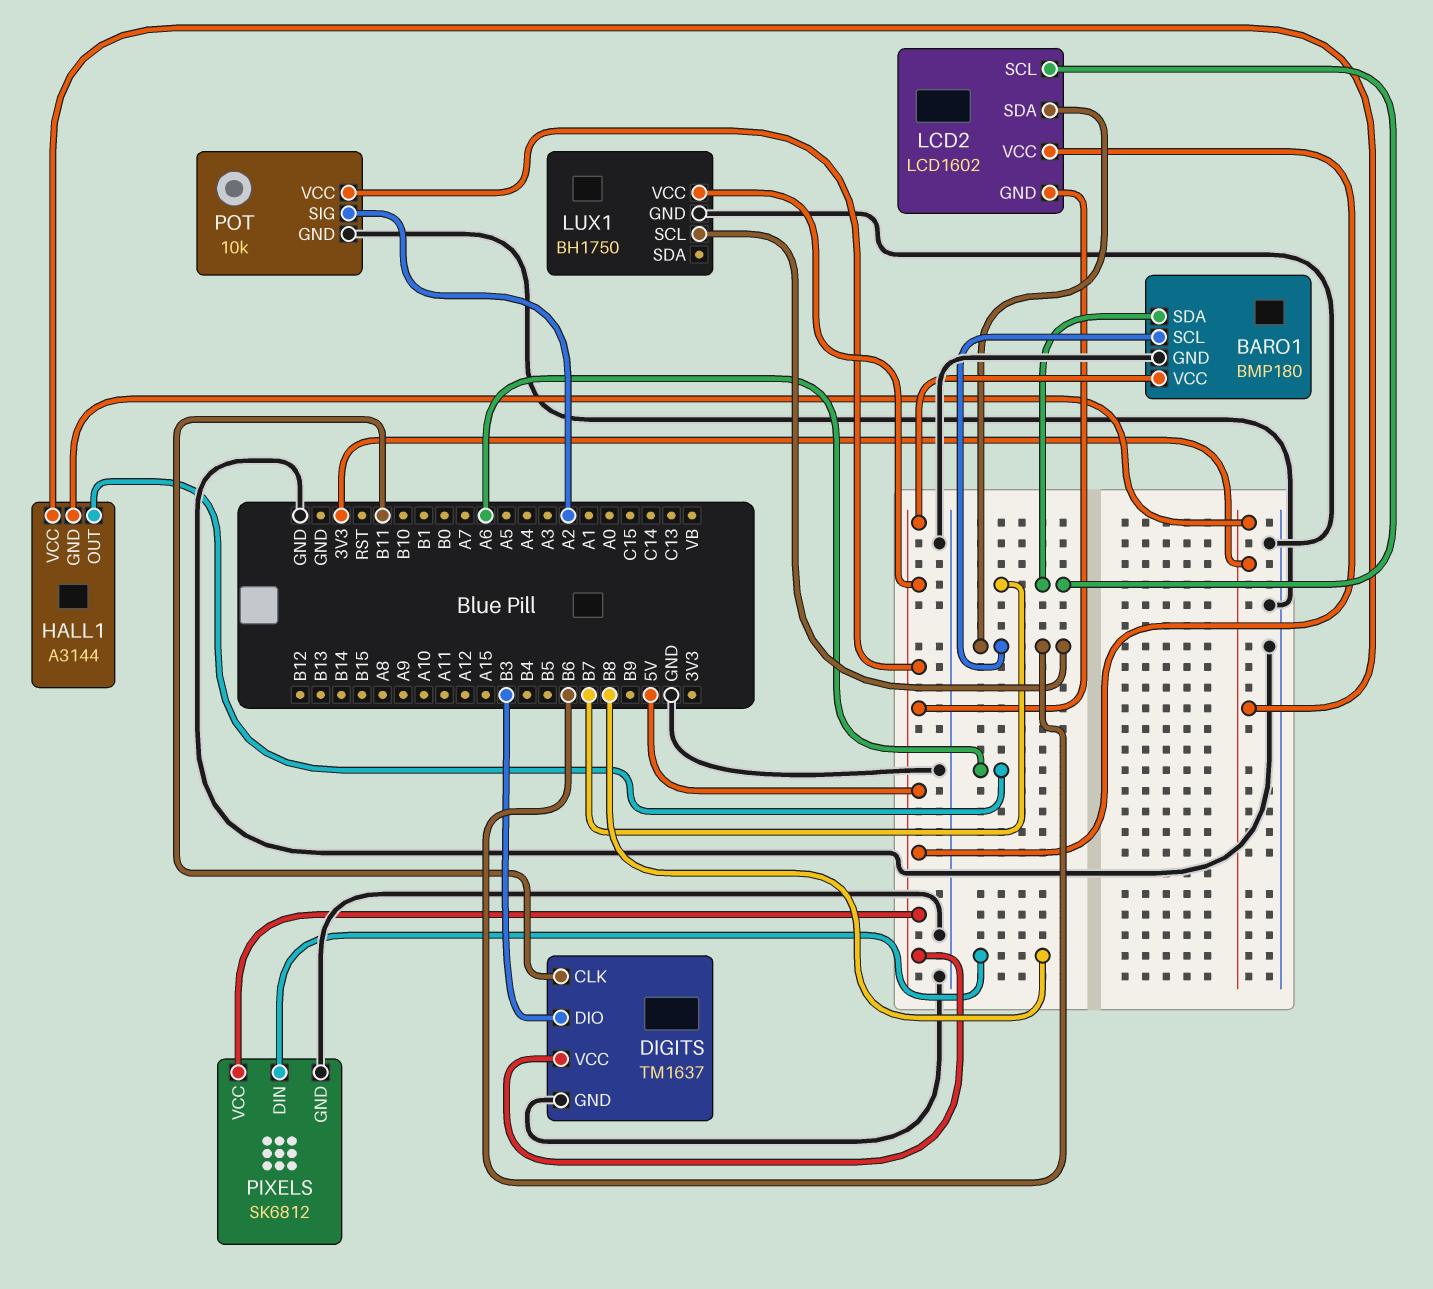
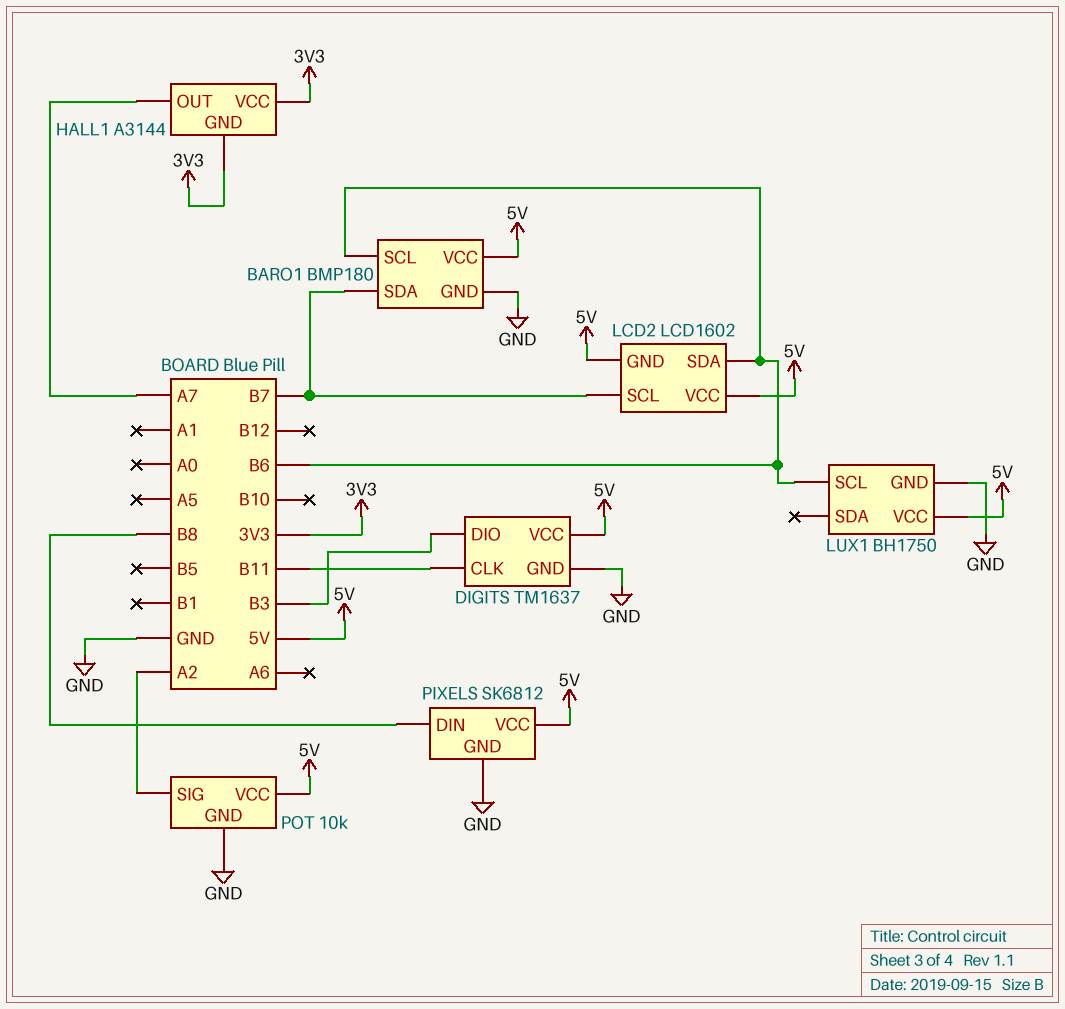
HALL1 pin OUT: A6 -> A7

